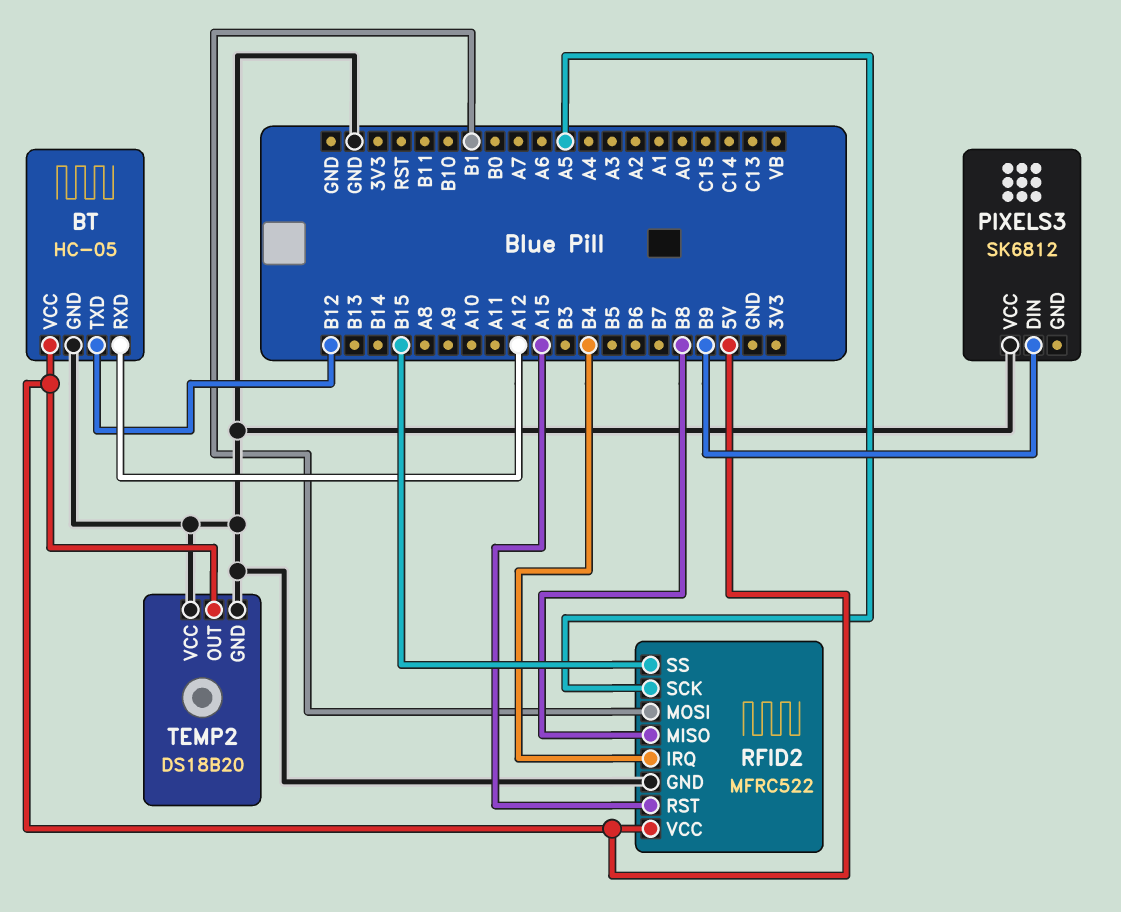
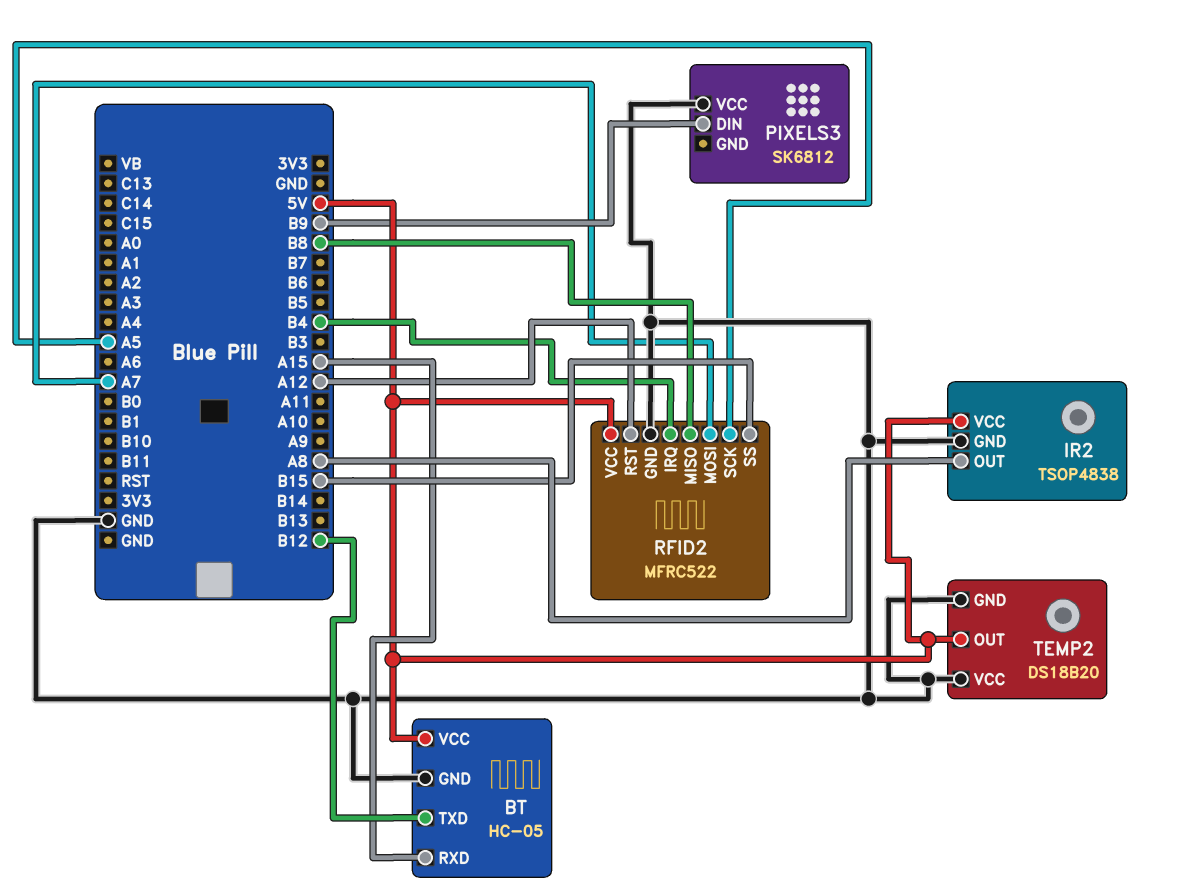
BT pin RXD: A12 -> A15
IR2: none -> TSOP4838
IR2 pin GND: none -> GND
IR2 pin OUT: none -> A8
IR2 pin VCC: none -> 5V
RFID2 pin MOSI: B1 -> A7
RFID2 pin RST: A15 -> A12

